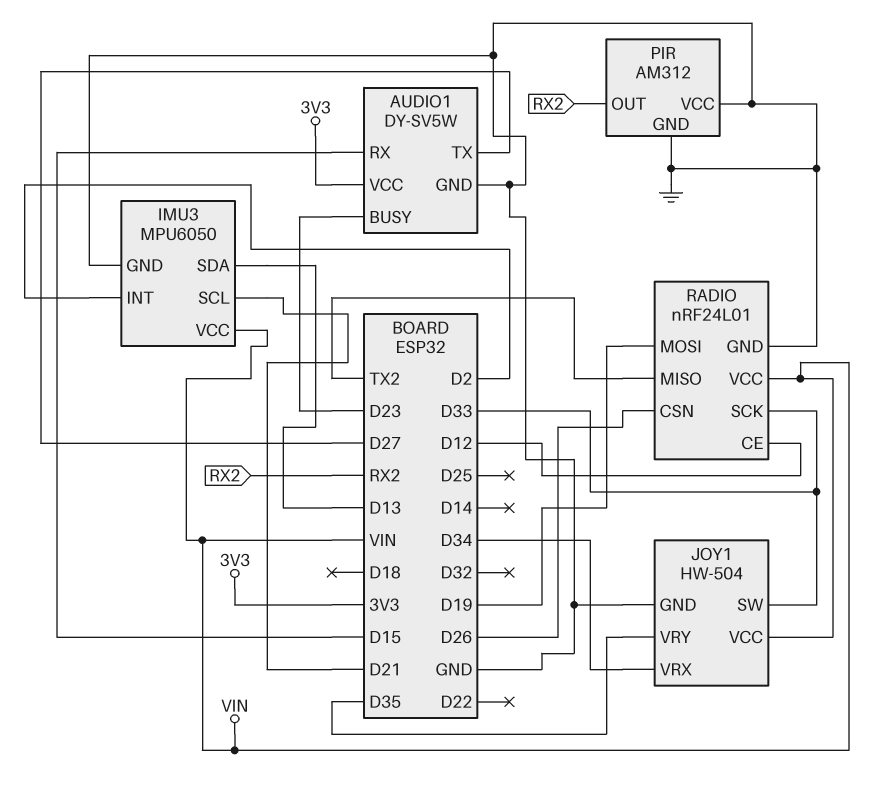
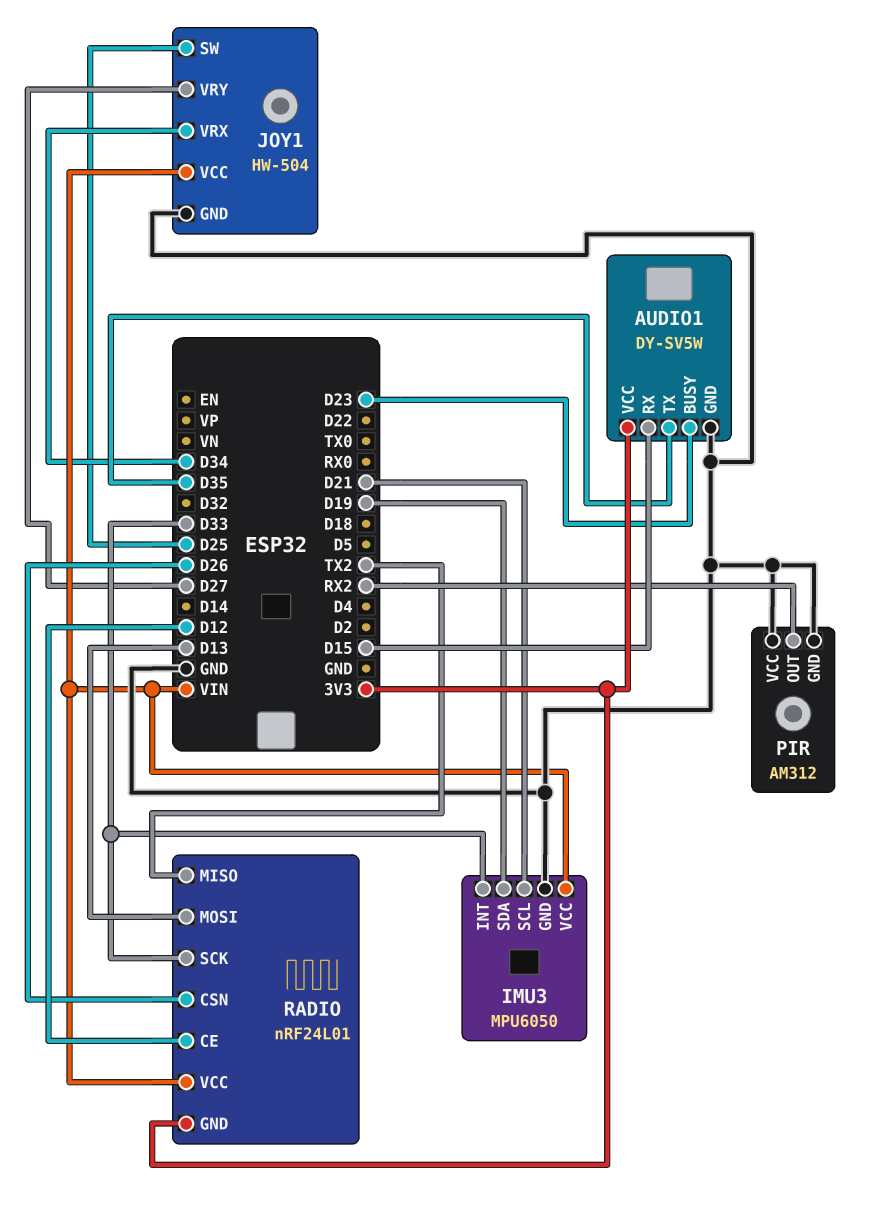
AUDIO1 pin TX: D27 -> D35
IMU3 pin INT: D2 -> D33
IMU3 pin SDA: D13 -> D19
JOY1 pin SW: D33 -> D25
JOY1 pin VRY: D35 -> D27
RADIO pin GND: GND -> 3V3
RADIO pin MOSI: D19 -> D13

